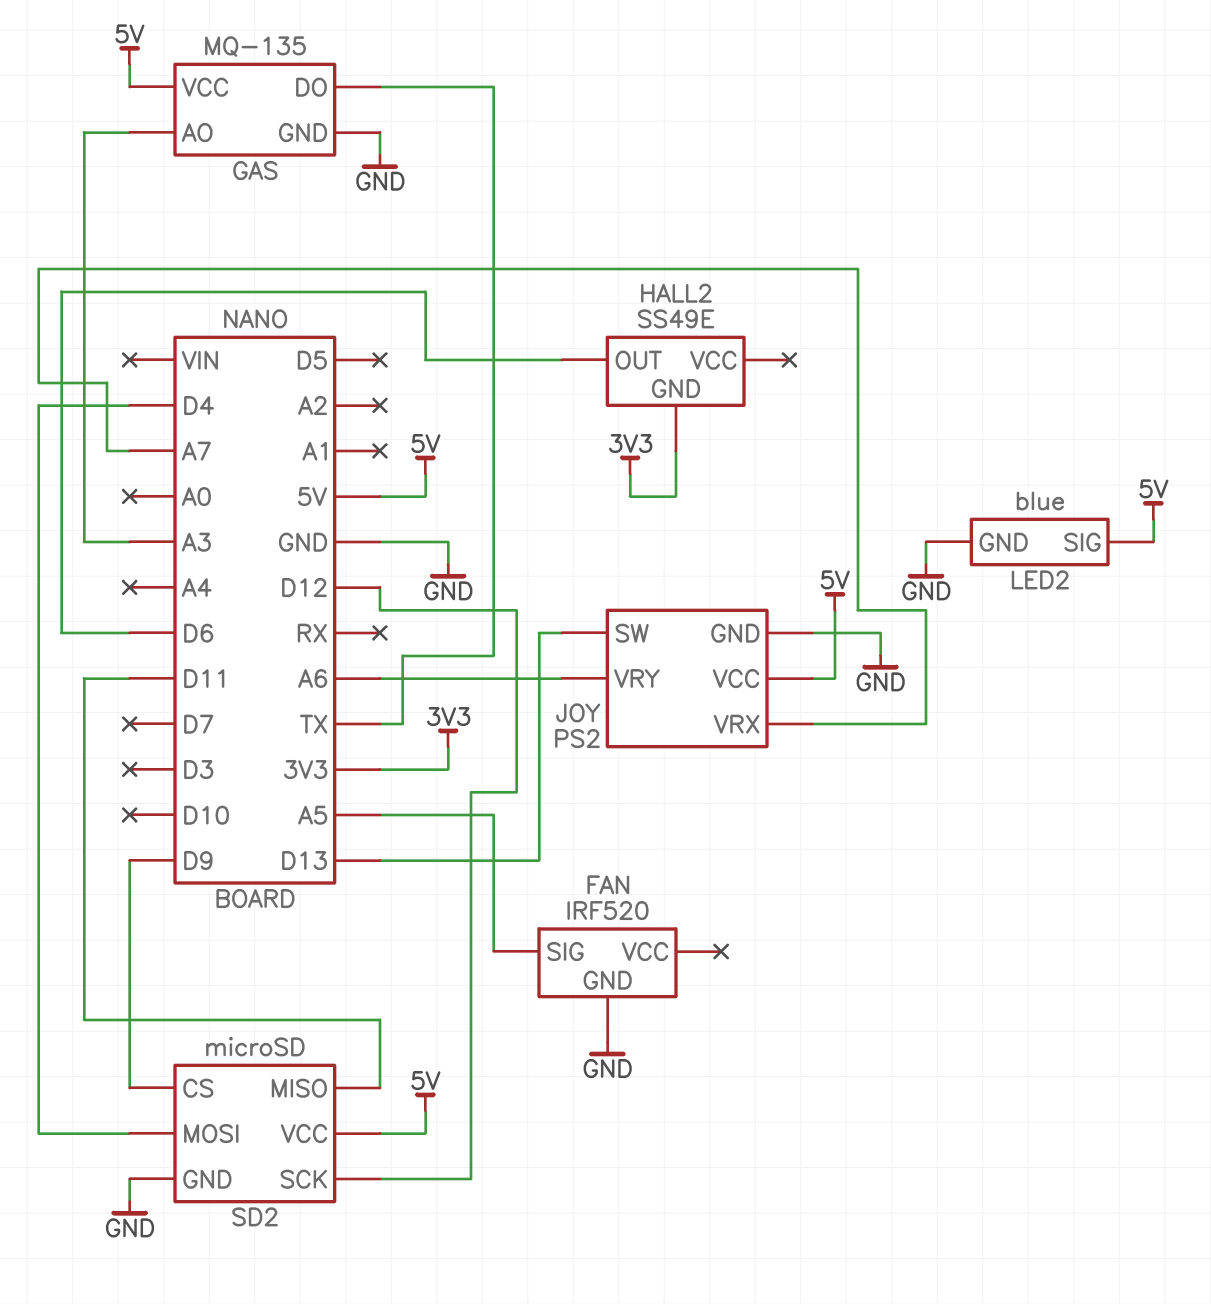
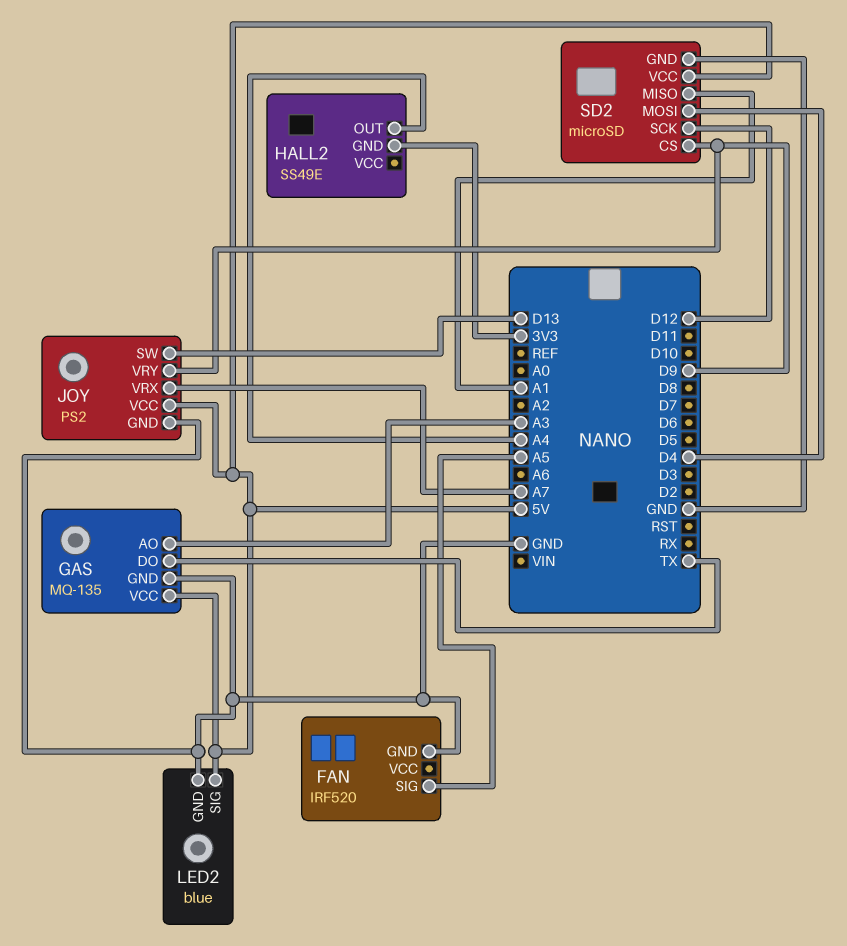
HALL2 pin OUT: D6 -> A4
JOY pin VRY: A6 -> D9
SD2 pin MISO: D11 -> A1

